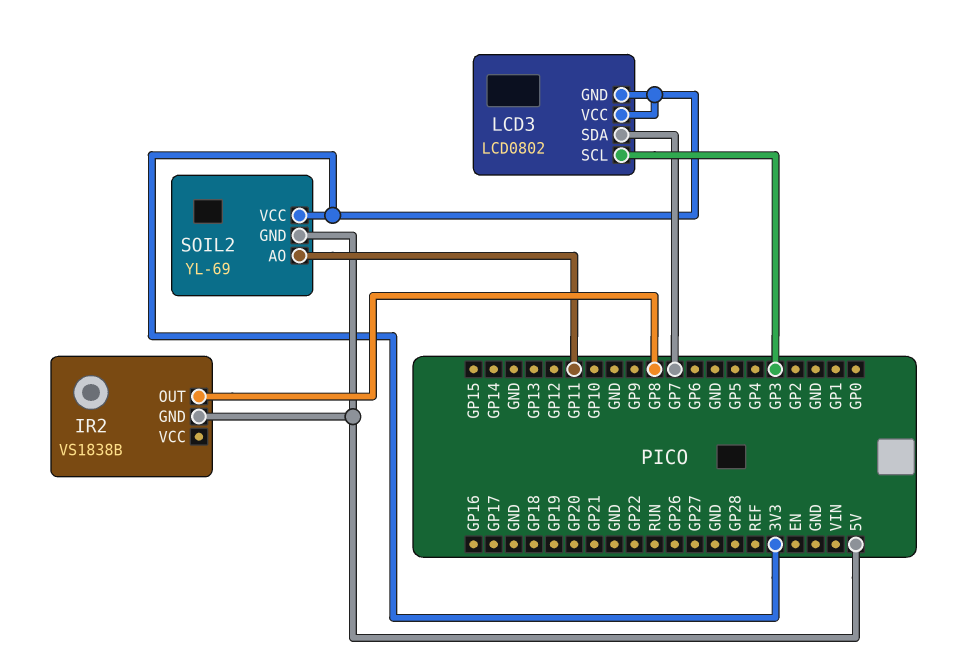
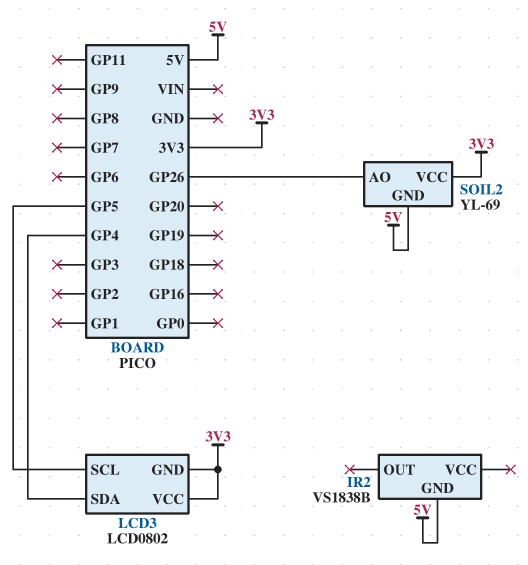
IR2 pin OUT: GP8 -> none
LCD3 pin SCL: GP3 -> GP5
LCD3 pin SDA: GP7 -> GP4
SOIL2 pin AO: GP11 -> GP26

